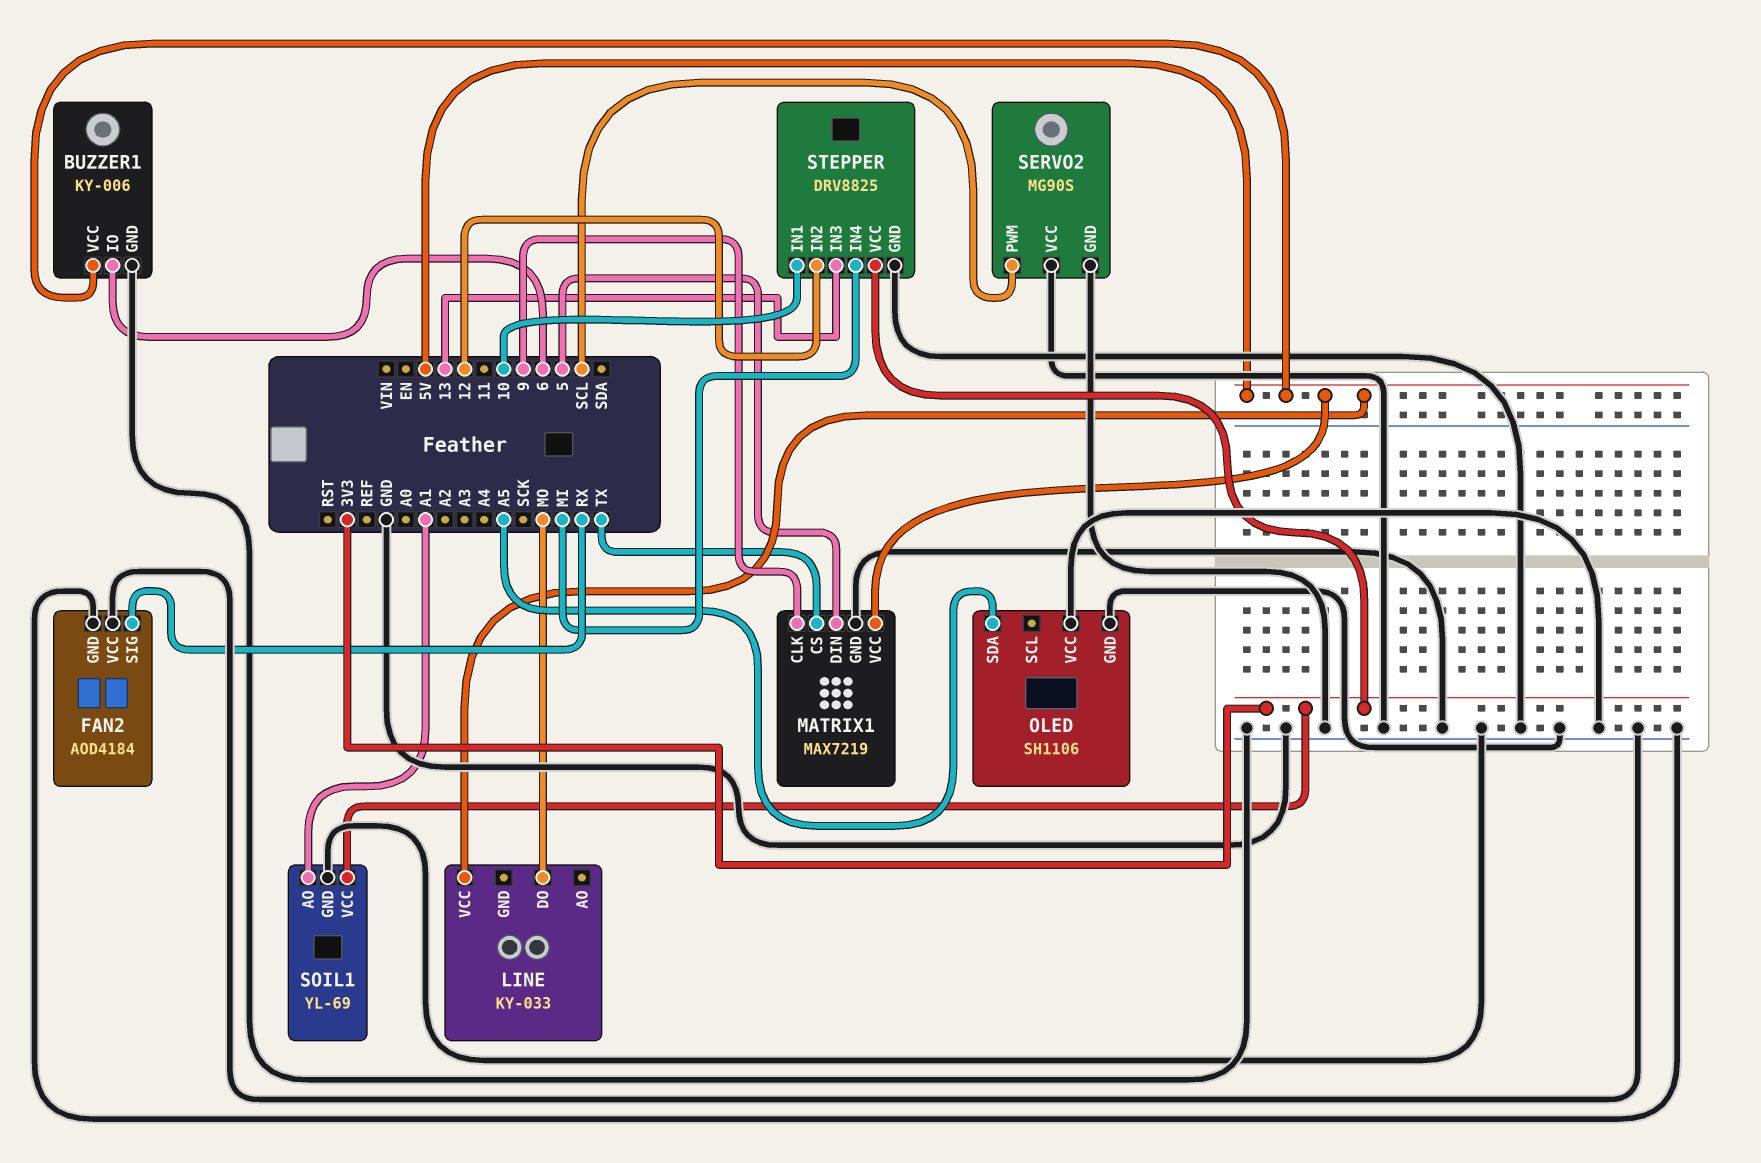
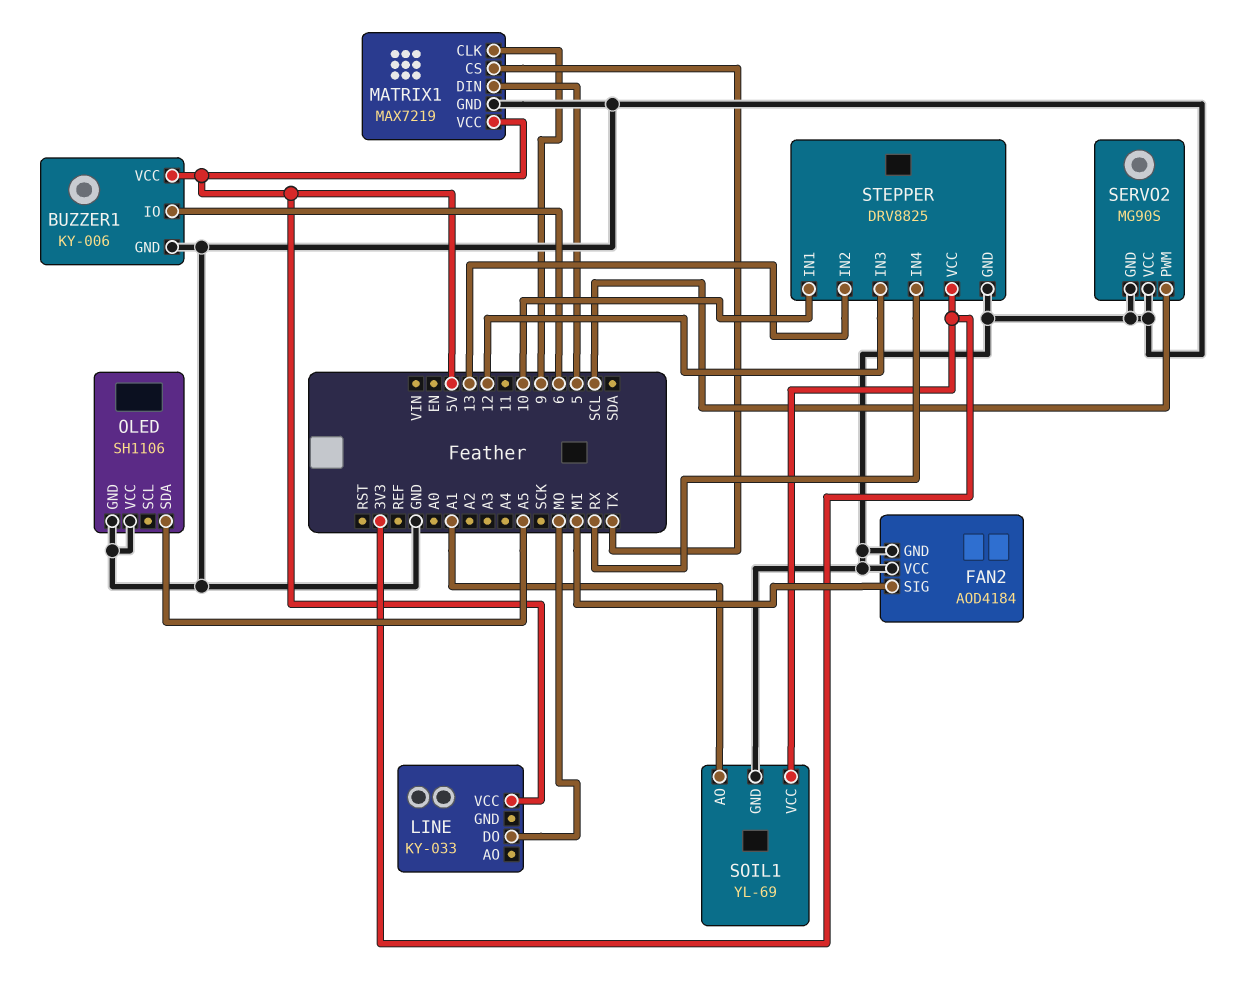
FAN2 pin SIG: RX -> MI
STEPPER pin IN2: 12 -> 13
STEPPER pin IN3: 13 -> 12
STEPPER pin IN4: MI -> RX

